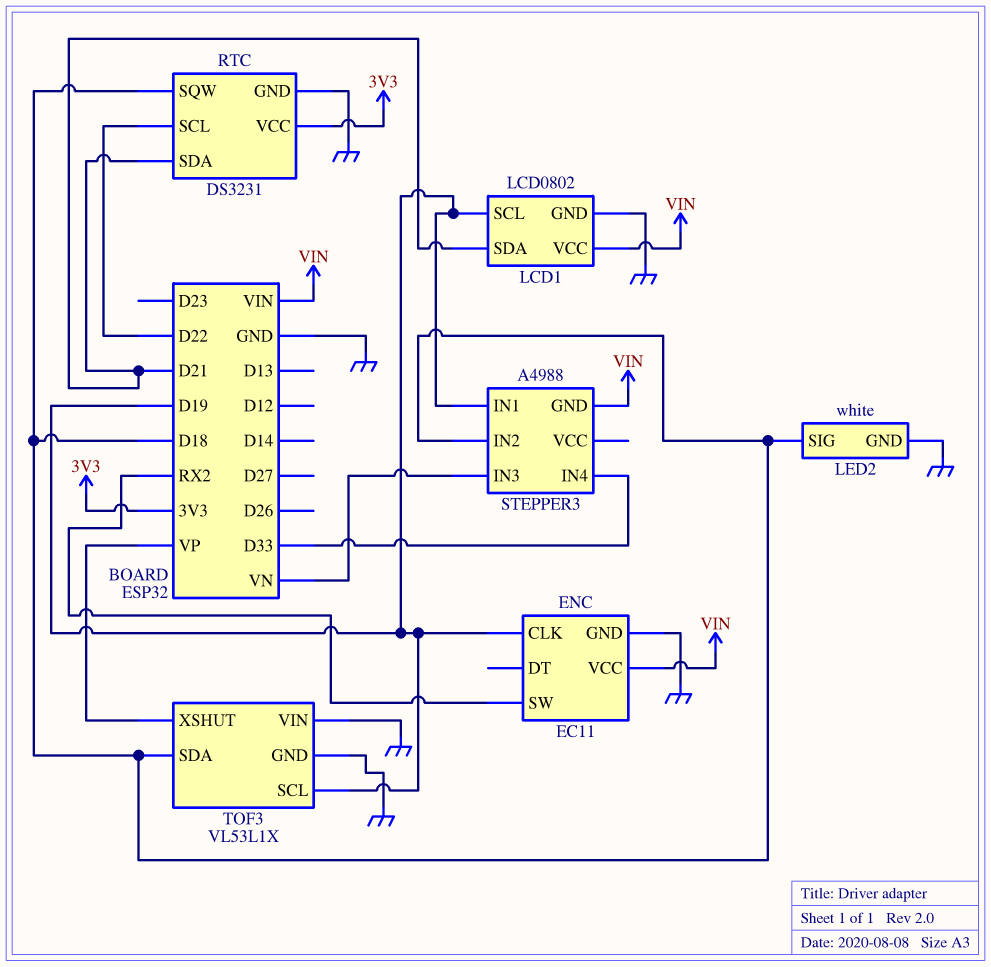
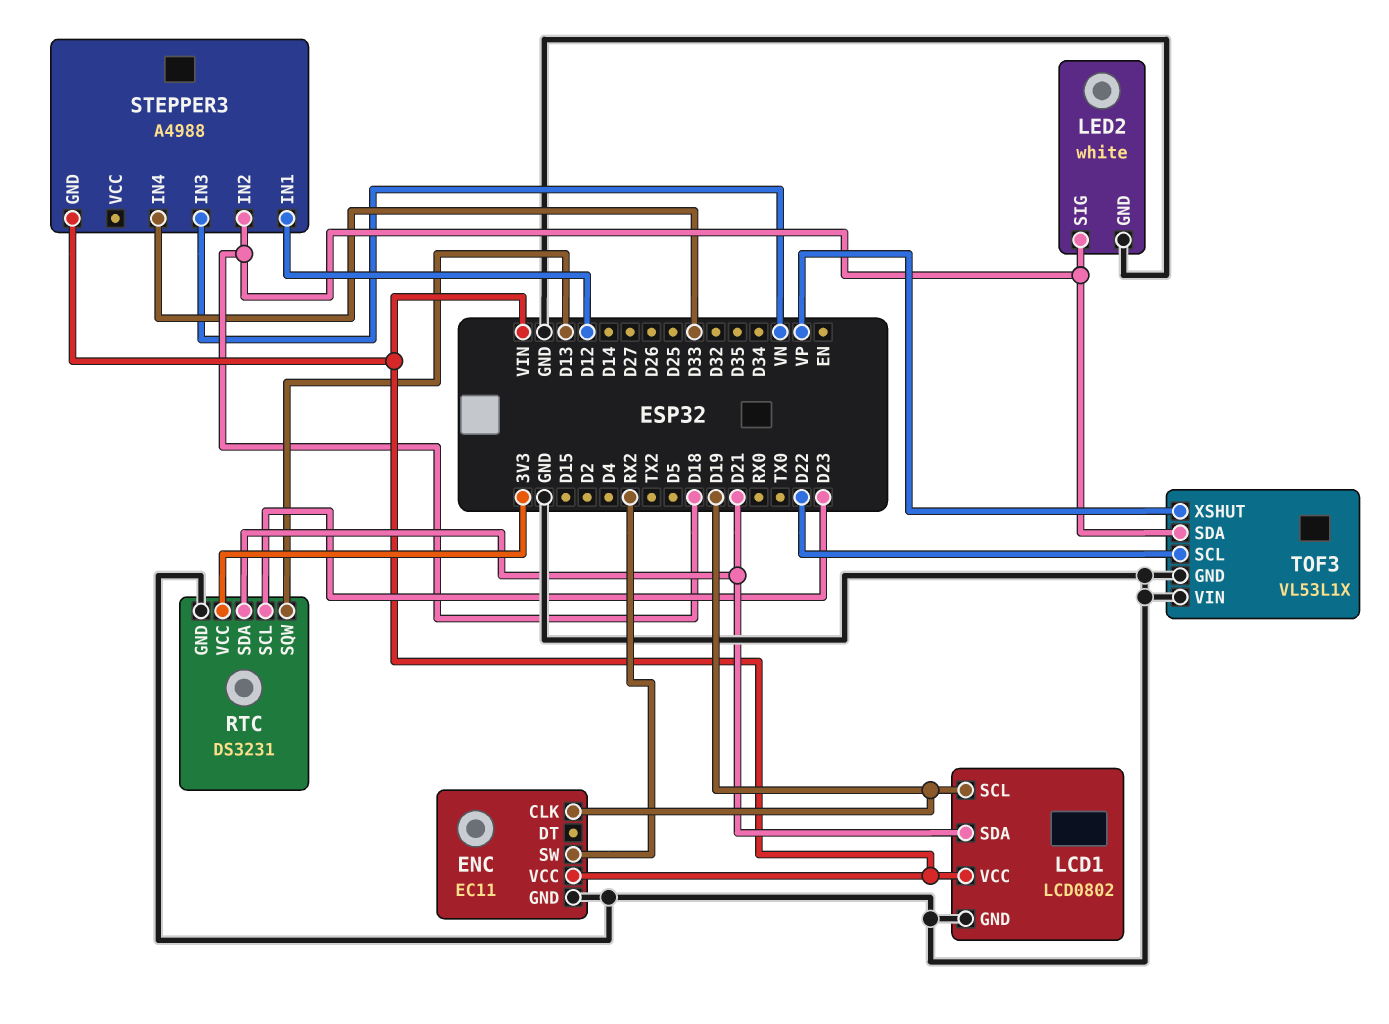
RTC pin SCL: D22 -> D23
RTC pin SQW: D18 -> D13
STEPPER3 pin IN1: D19 -> D12
TOF3 pin SCL: D19 -> D22

